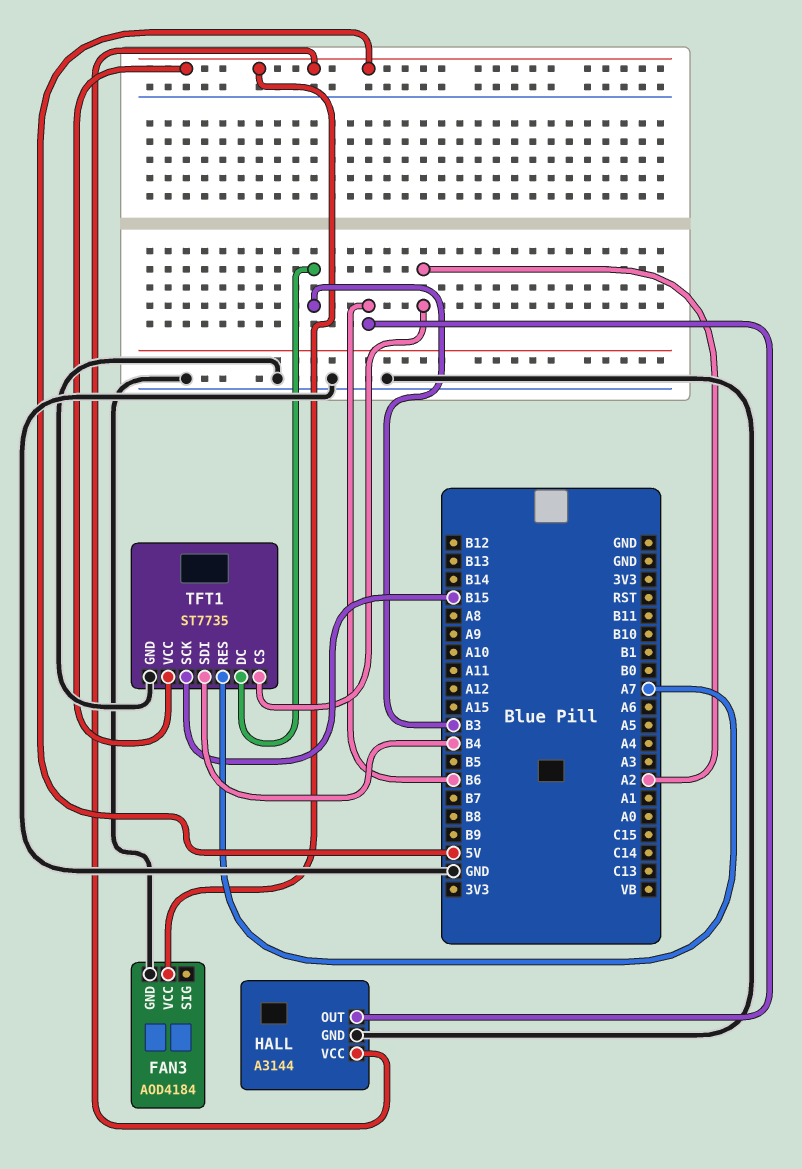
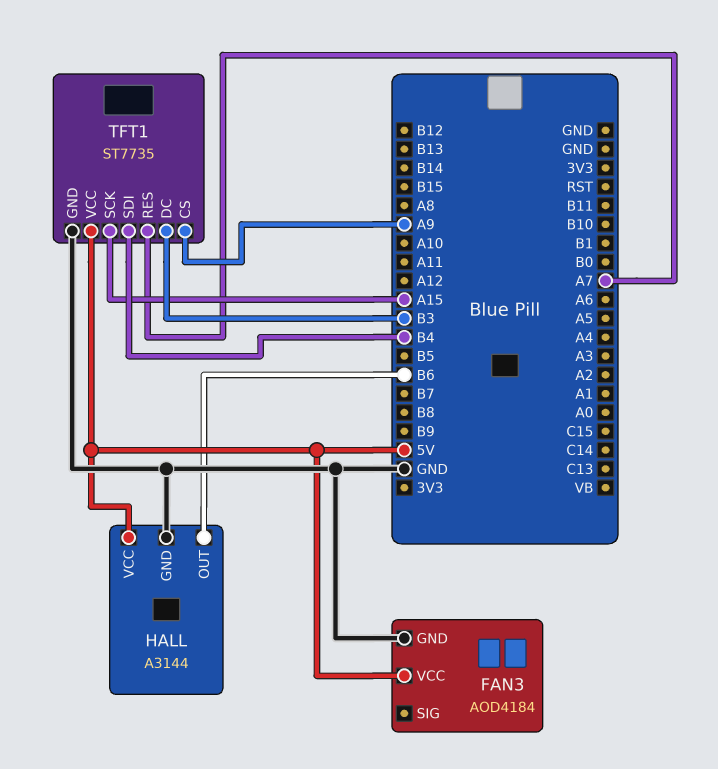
TFT1 pin CS: A2 -> A9
TFT1 pin SCK: B15 -> A15

